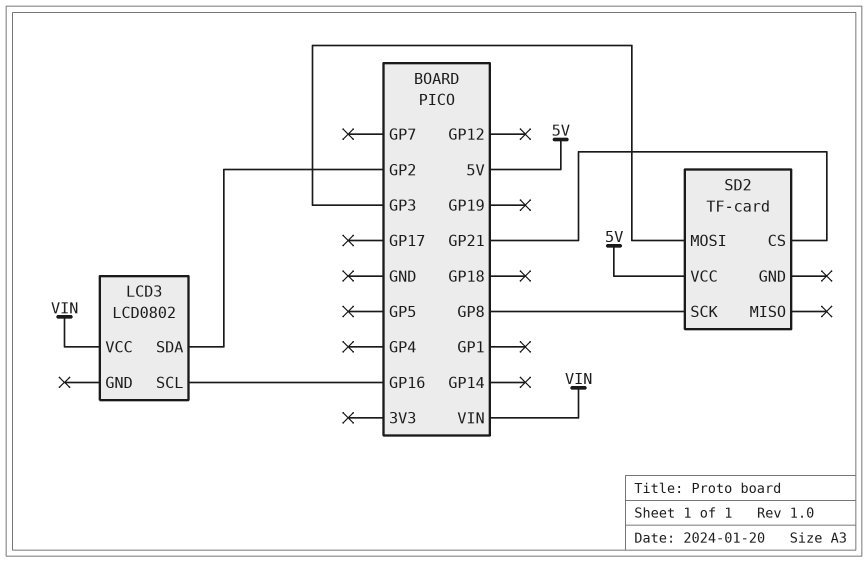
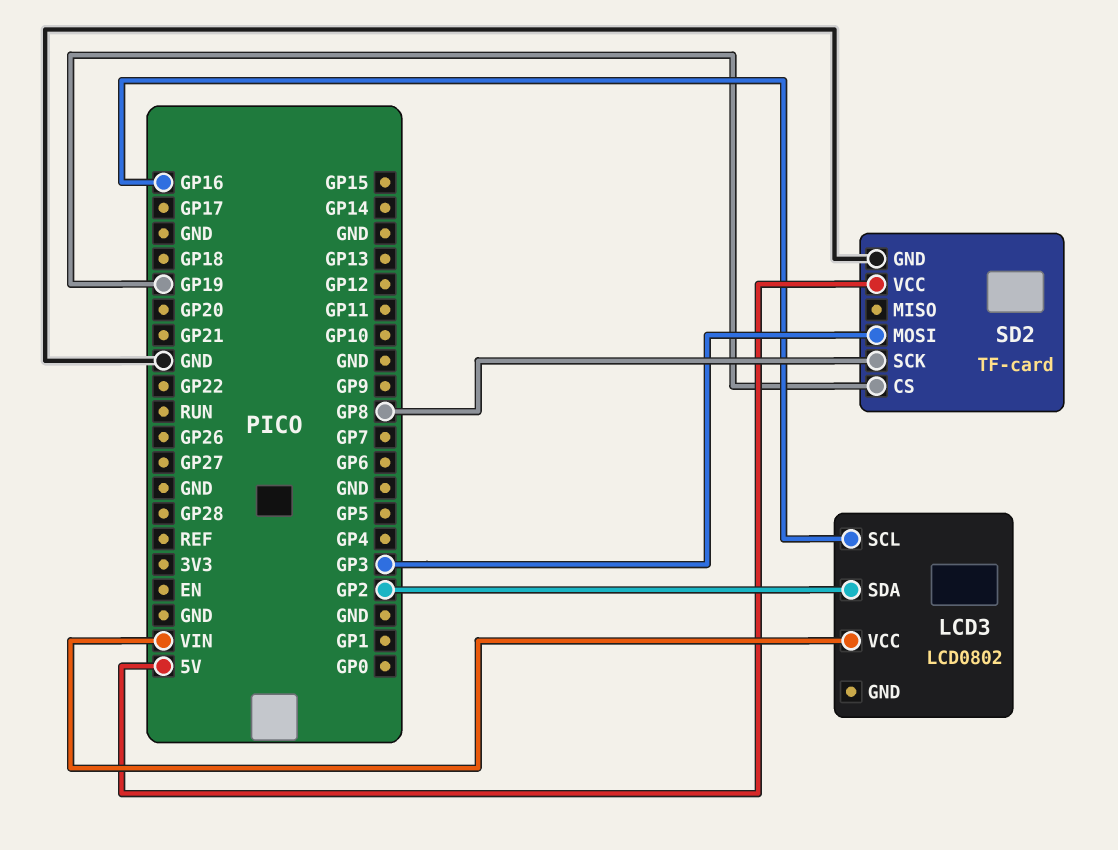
SD2 pin CS: GP21 -> GP19
SD2 pin GND: none -> GND

